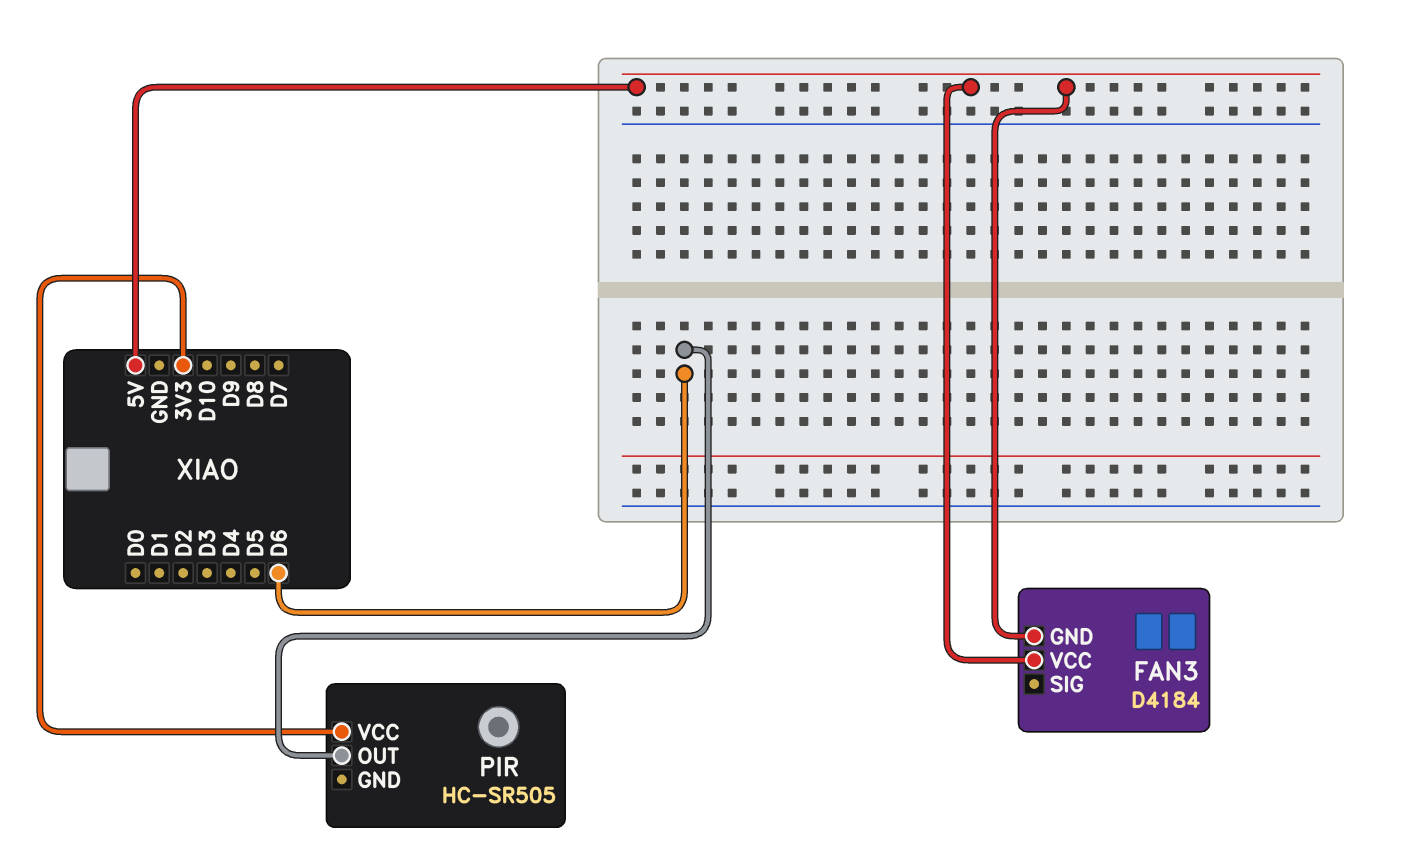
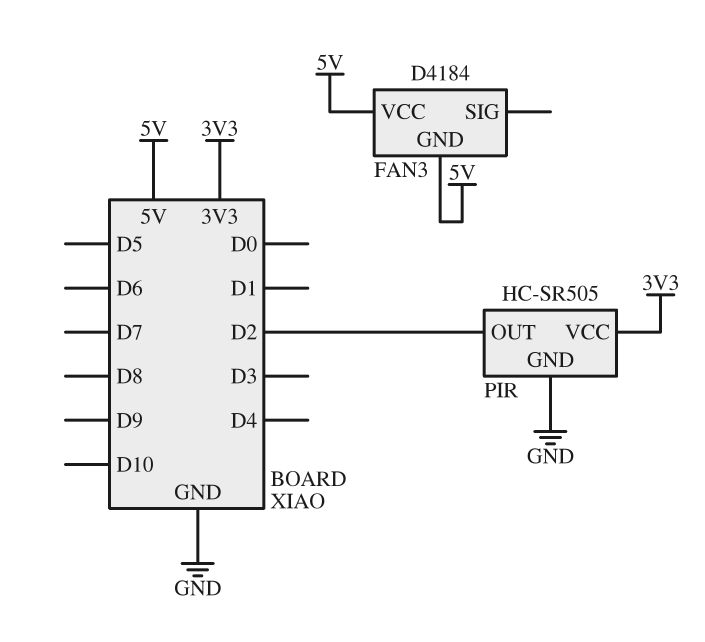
PIR pin GND: none -> GND
PIR pin OUT: D6 -> D2

